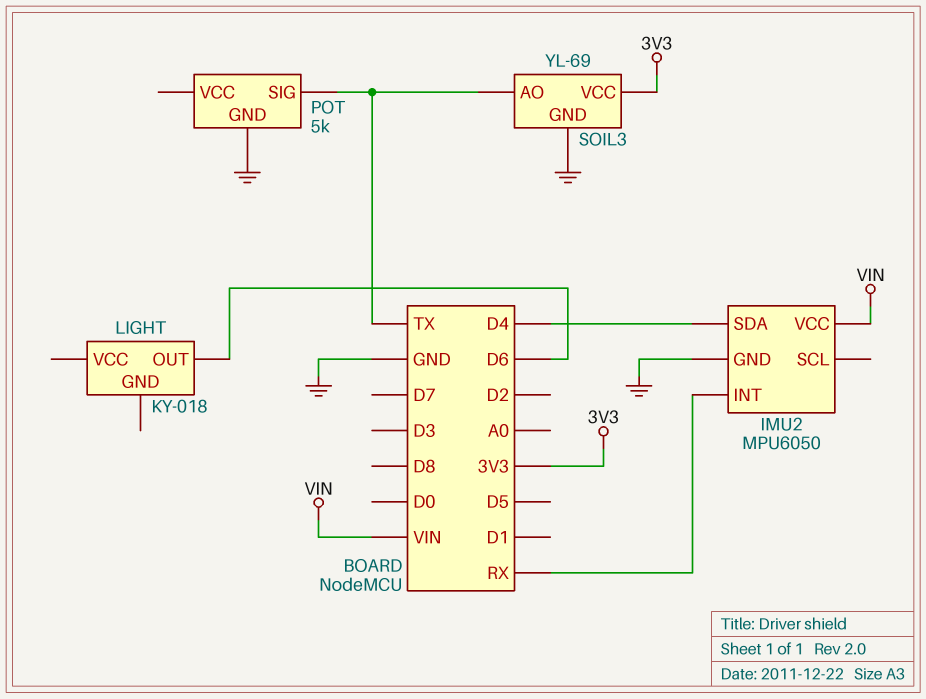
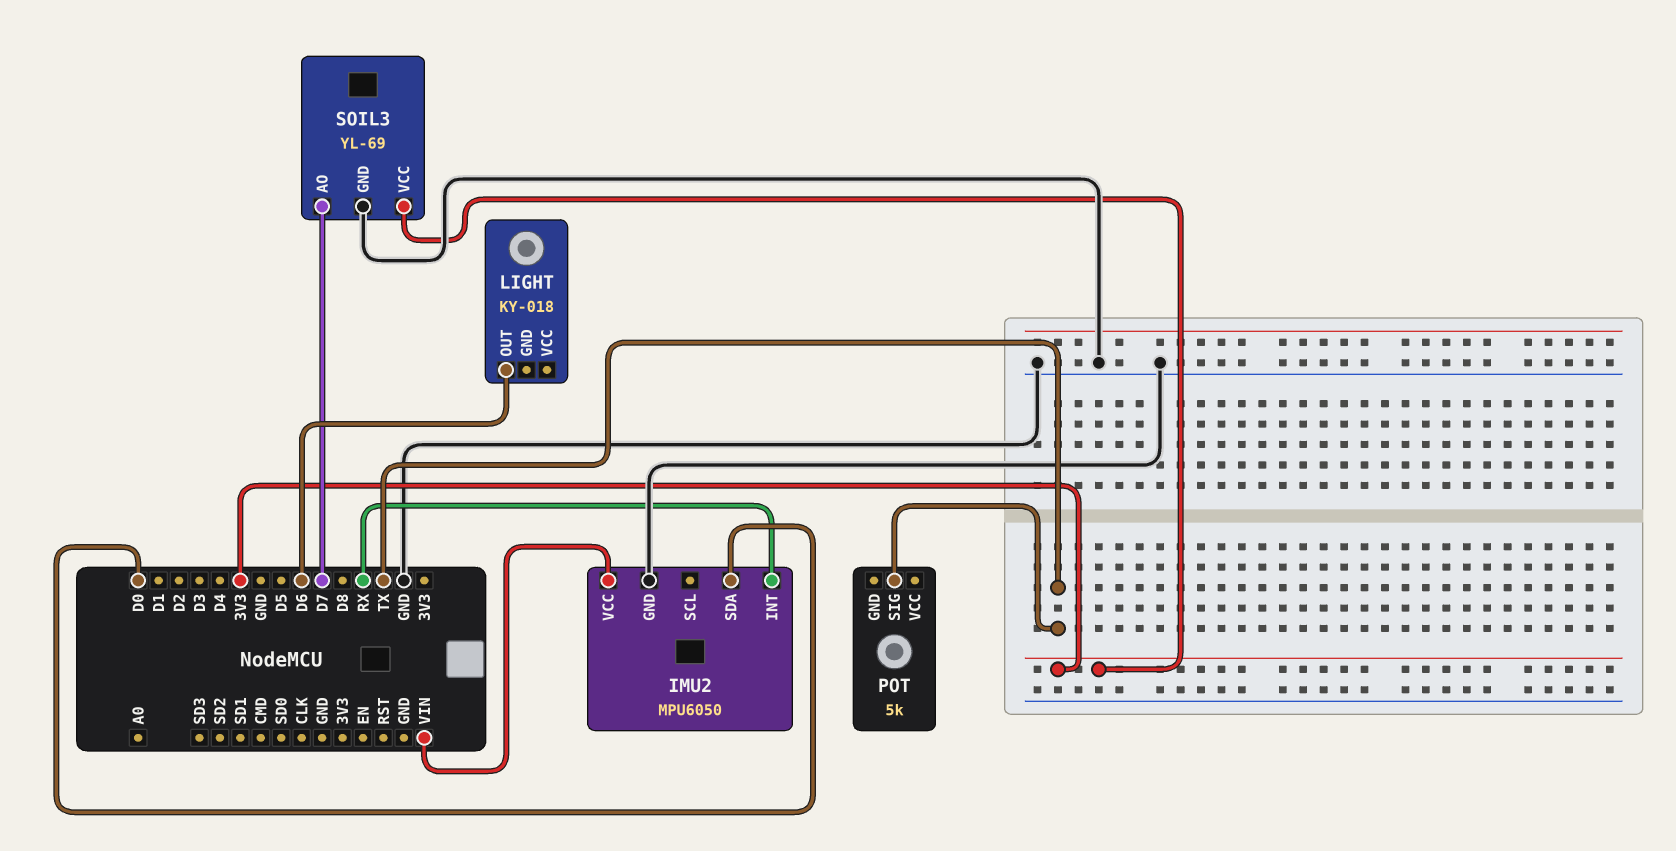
IMU2 pin SDA: D4 -> D0
POT pin GND: GND -> none
SOIL3 pin AO: TX -> D7

